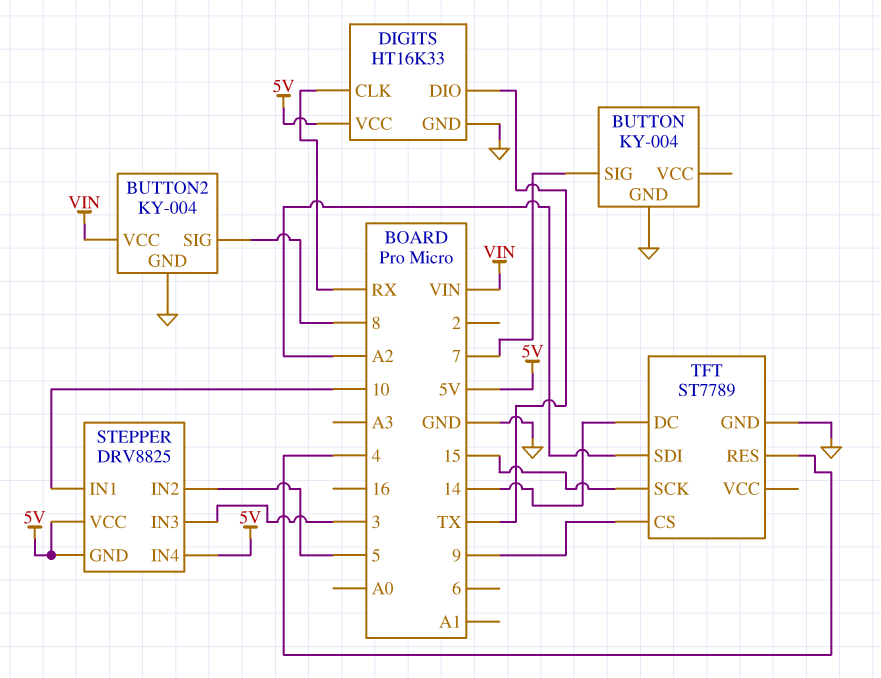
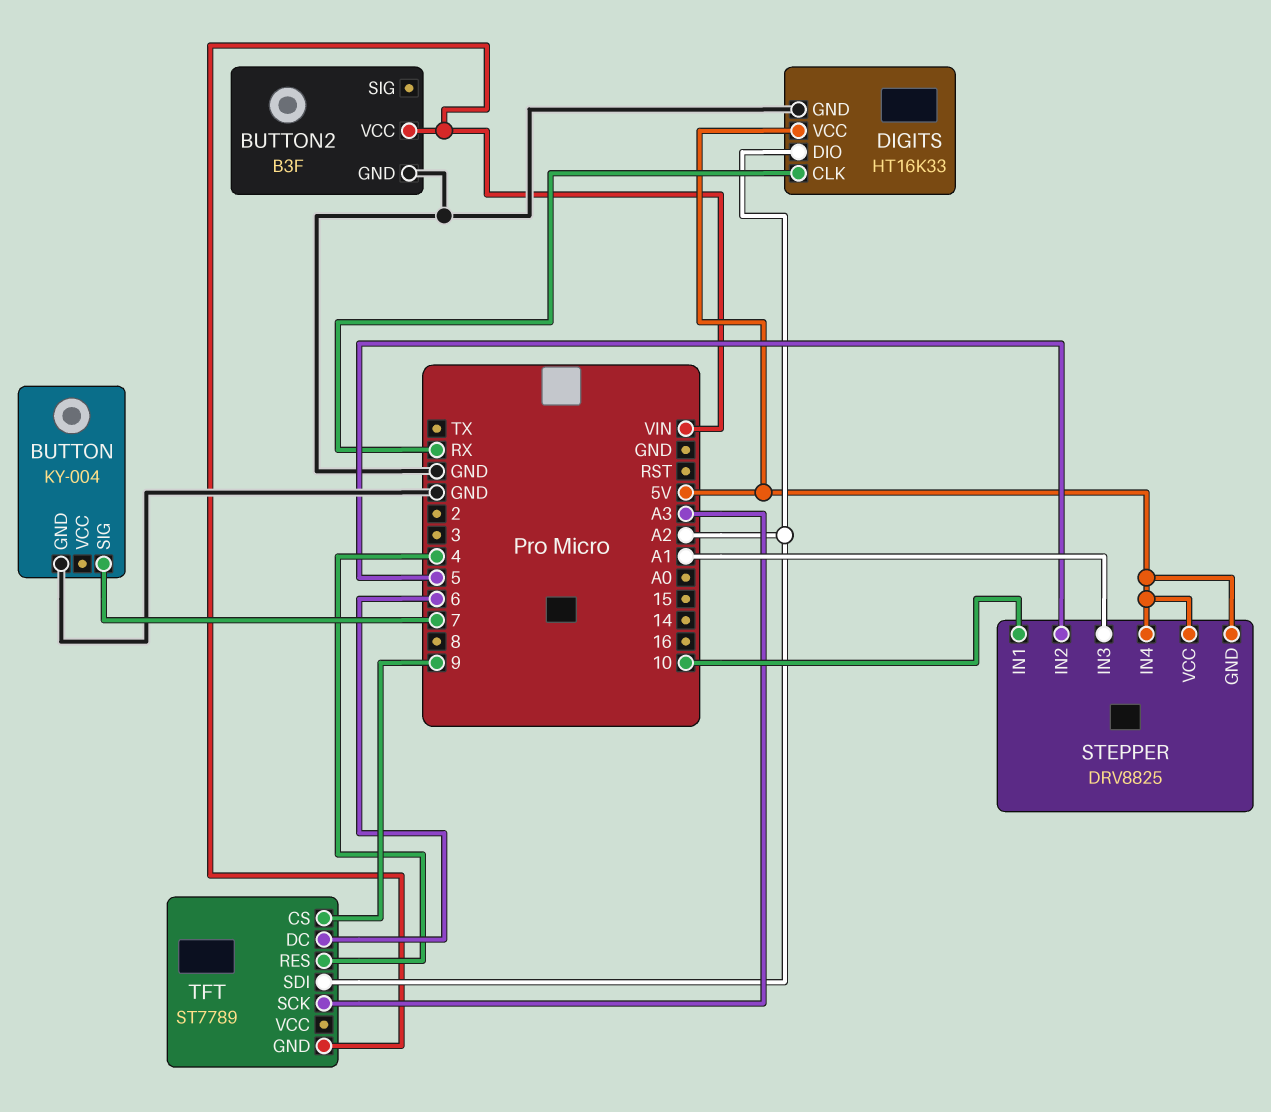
BUTTON2: KY-004 -> B3F
BUTTON2 pin SIG: 8 -> none
DIGITS pin DIO: TX -> A2
STEPPER pin IN3: 3 -> A1
TFT pin DC: 14 -> 6
TFT pin GND: GND -> VIN
TFT pin SCK: 15 -> A3

